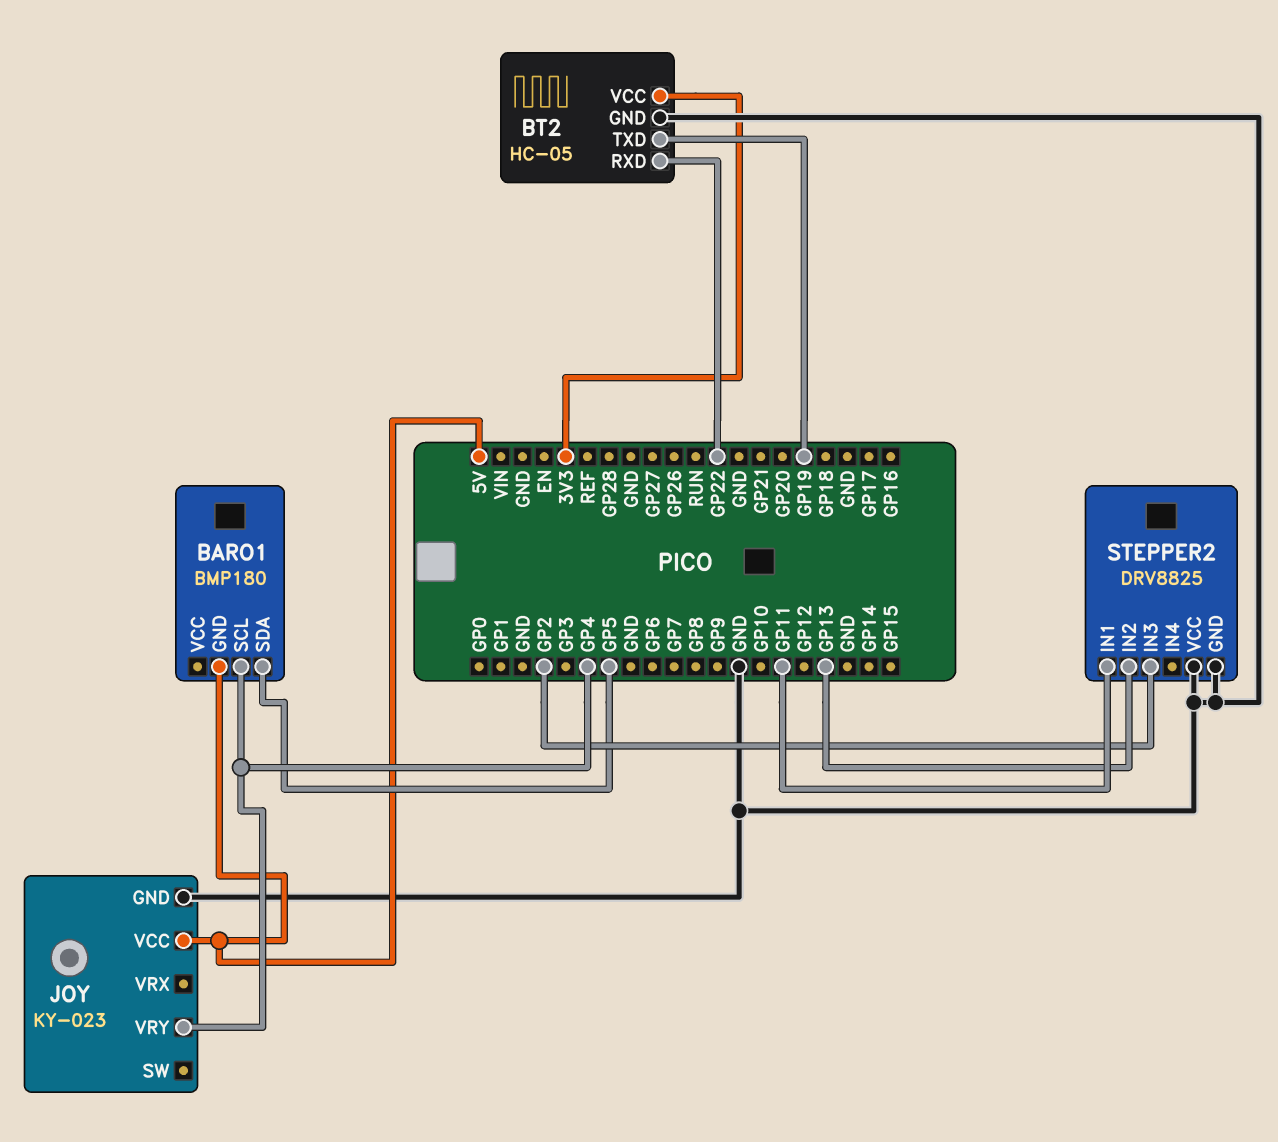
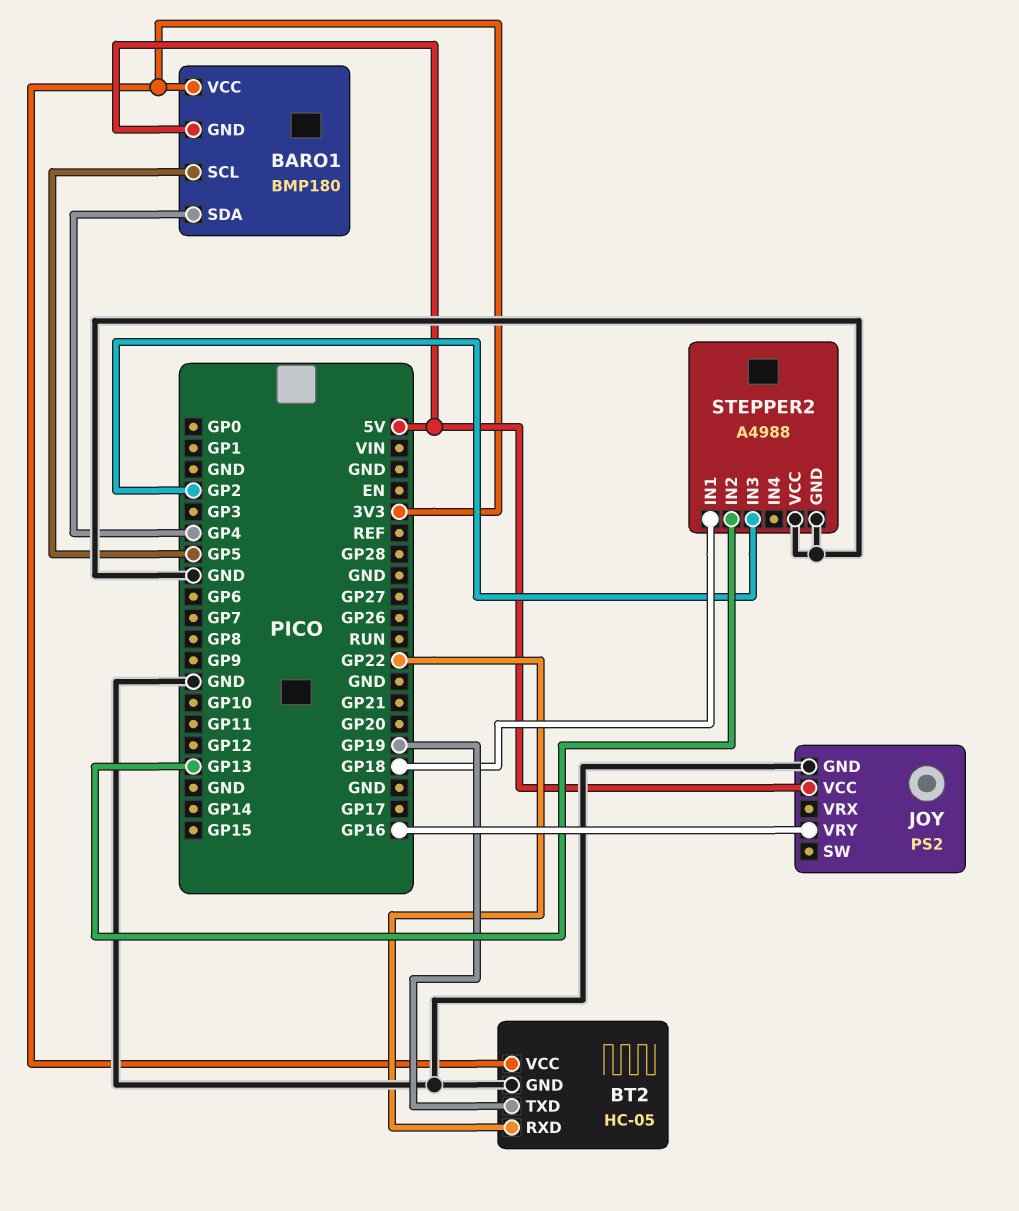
BARO1 pin SCL: GP4 -> GP5
BARO1 pin SDA: GP5 -> GP4
BARO1 pin VCC: none -> 3V3
JOY: KY-023 -> PS2
JOY pin VRY: GP4 -> GP16
STEPPER2: DRV8825 -> A4988
STEPPER2 pin IN1: GP11 -> GP18

